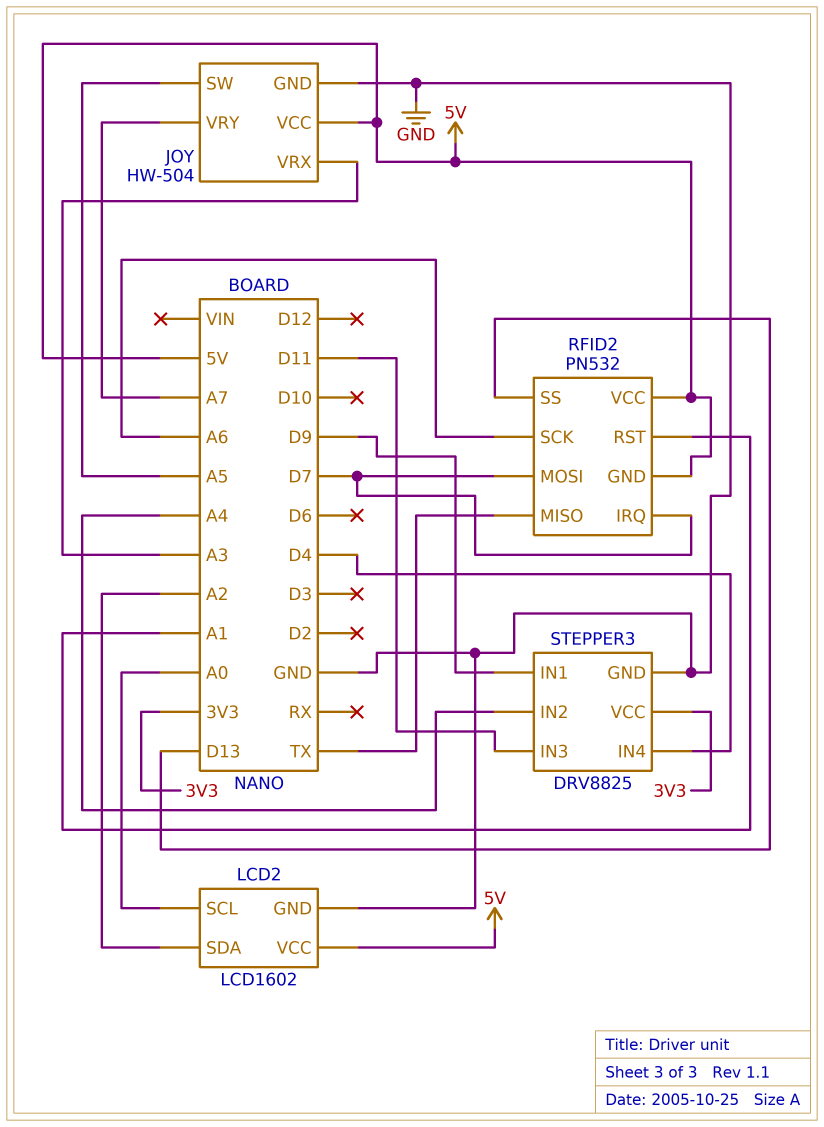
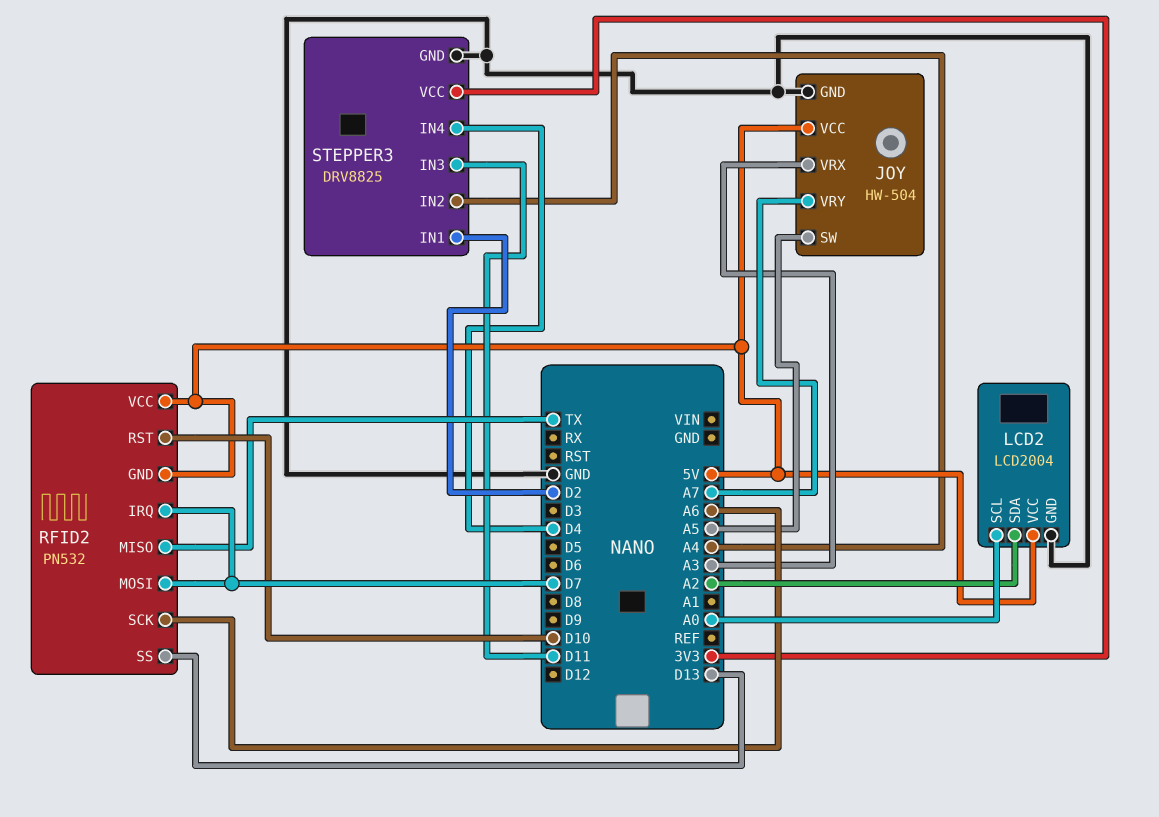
LCD2: LCD1602 -> LCD2004
RFID2 pin RST: A1 -> D10
STEPPER3 pin IN1: D9 -> D2

